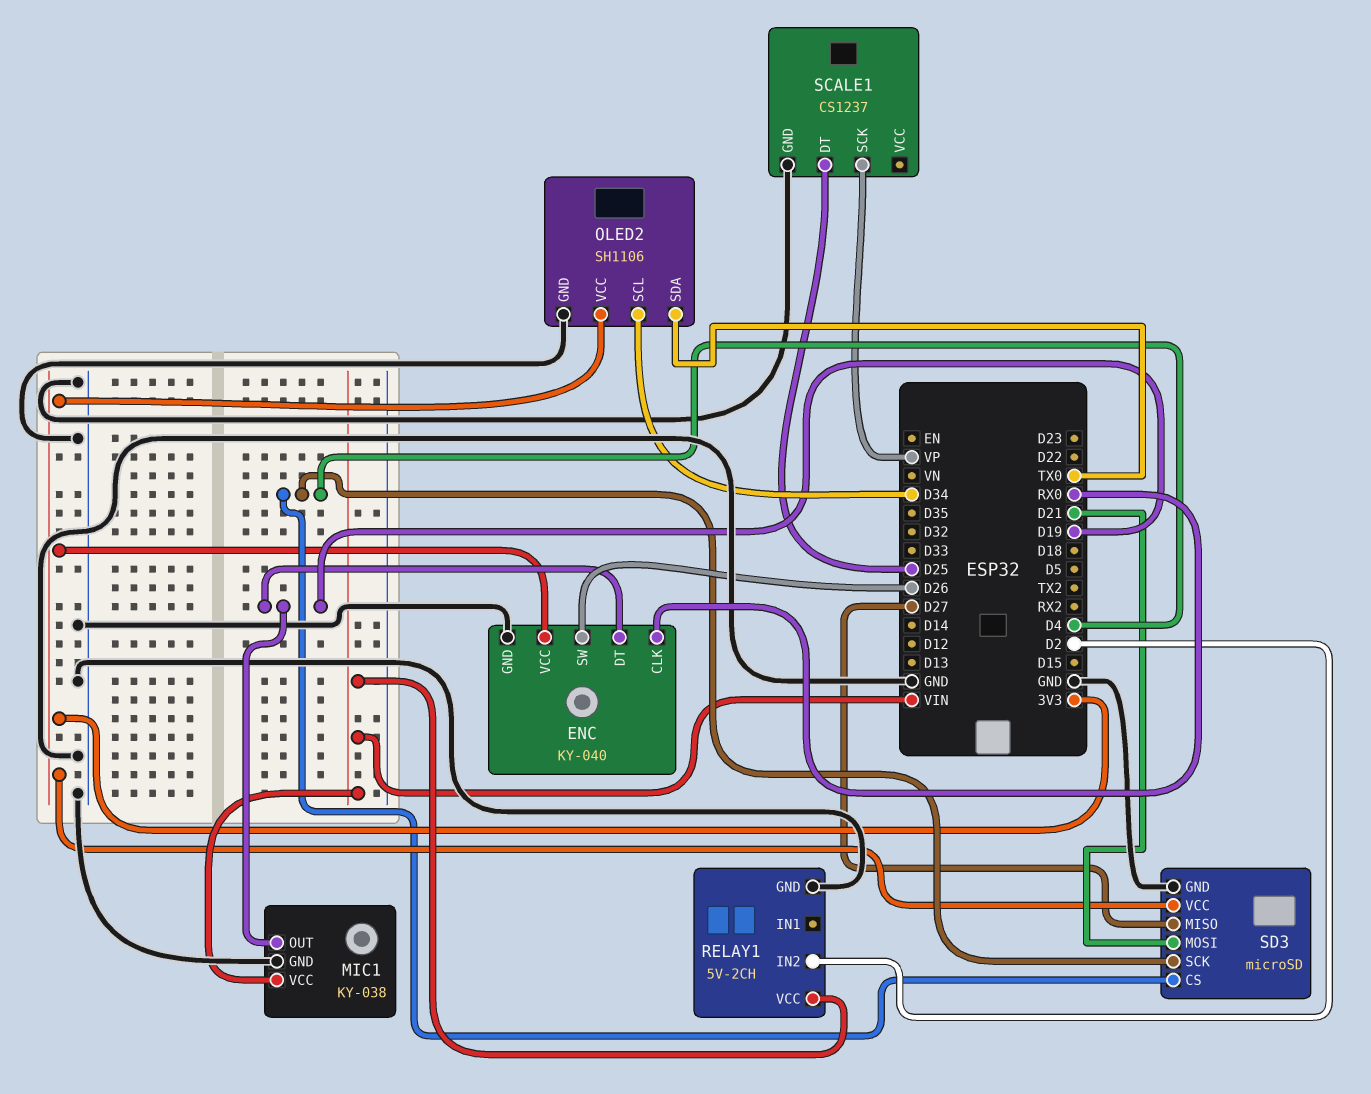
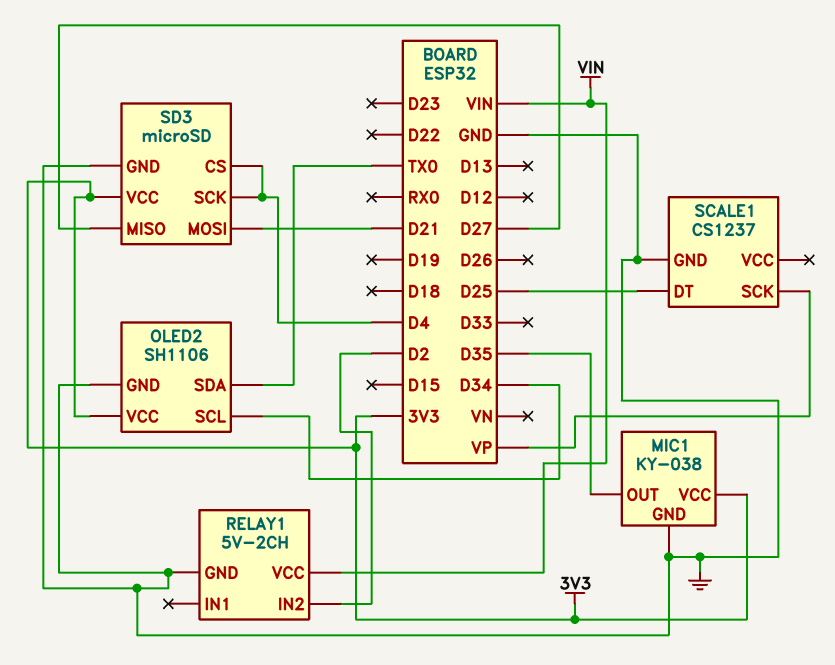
ENC: KY-040 -> none
ENC pin CLK: RX0 -> none
ENC pin DT: D19 -> none
ENC pin GND: GND -> none
ENC pin SW: D26 -> none
ENC pin VCC: 3V3 -> none
MIC1 pin OUT: D19 -> D35
MIC1 pin VCC: VIN -> 3V3

